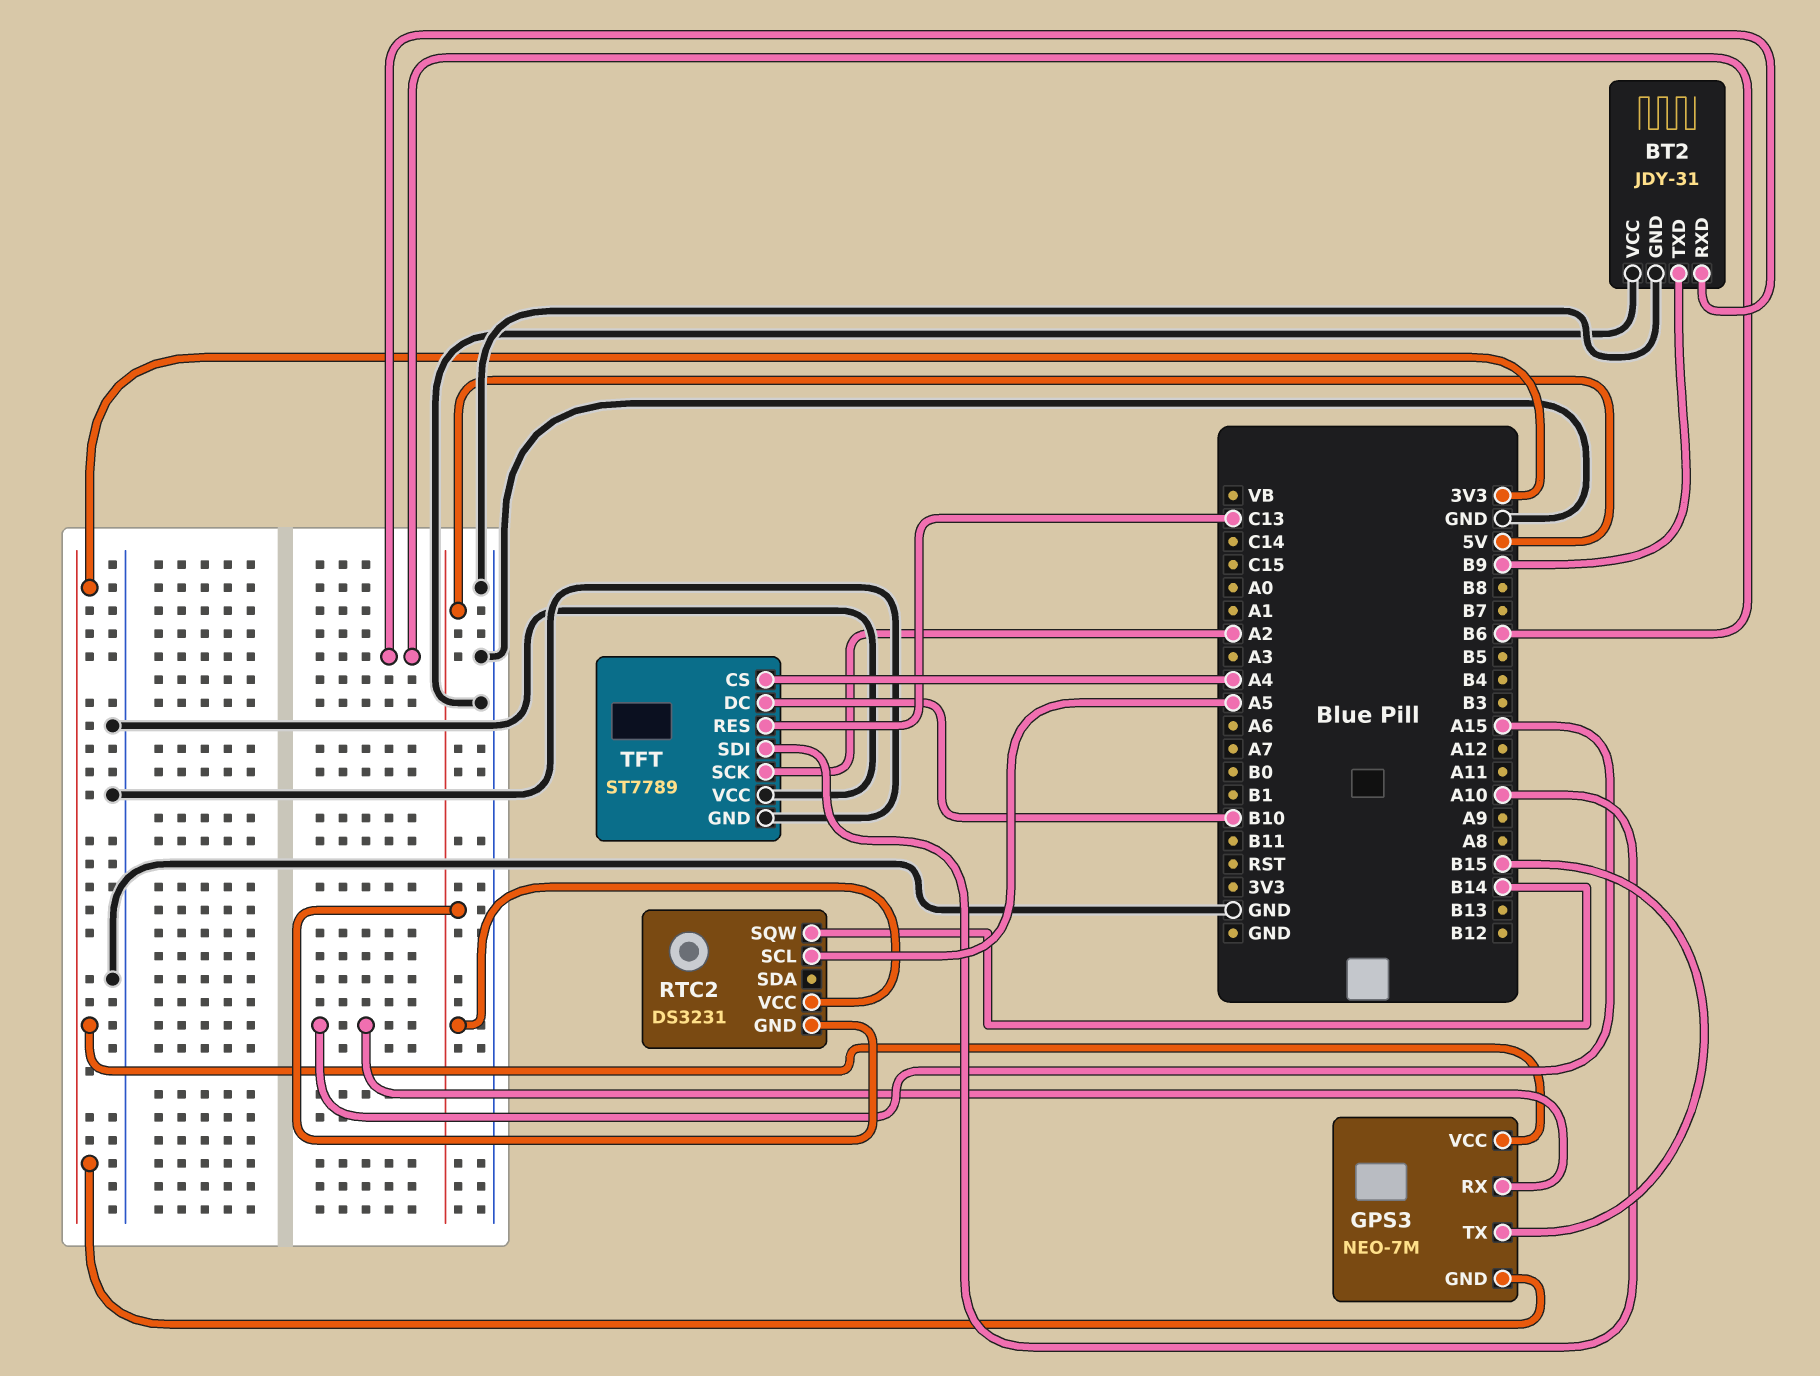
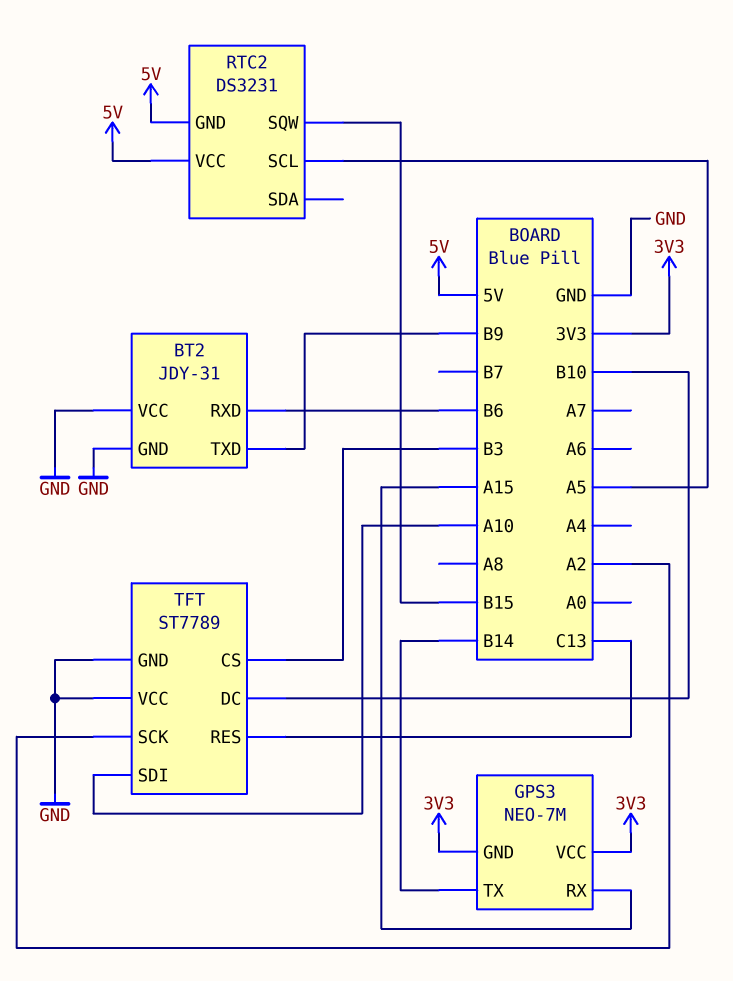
GPS3 pin TX: B15 -> B14
RTC2 pin SQW: B14 -> B15
TFT pin CS: A4 -> B3

